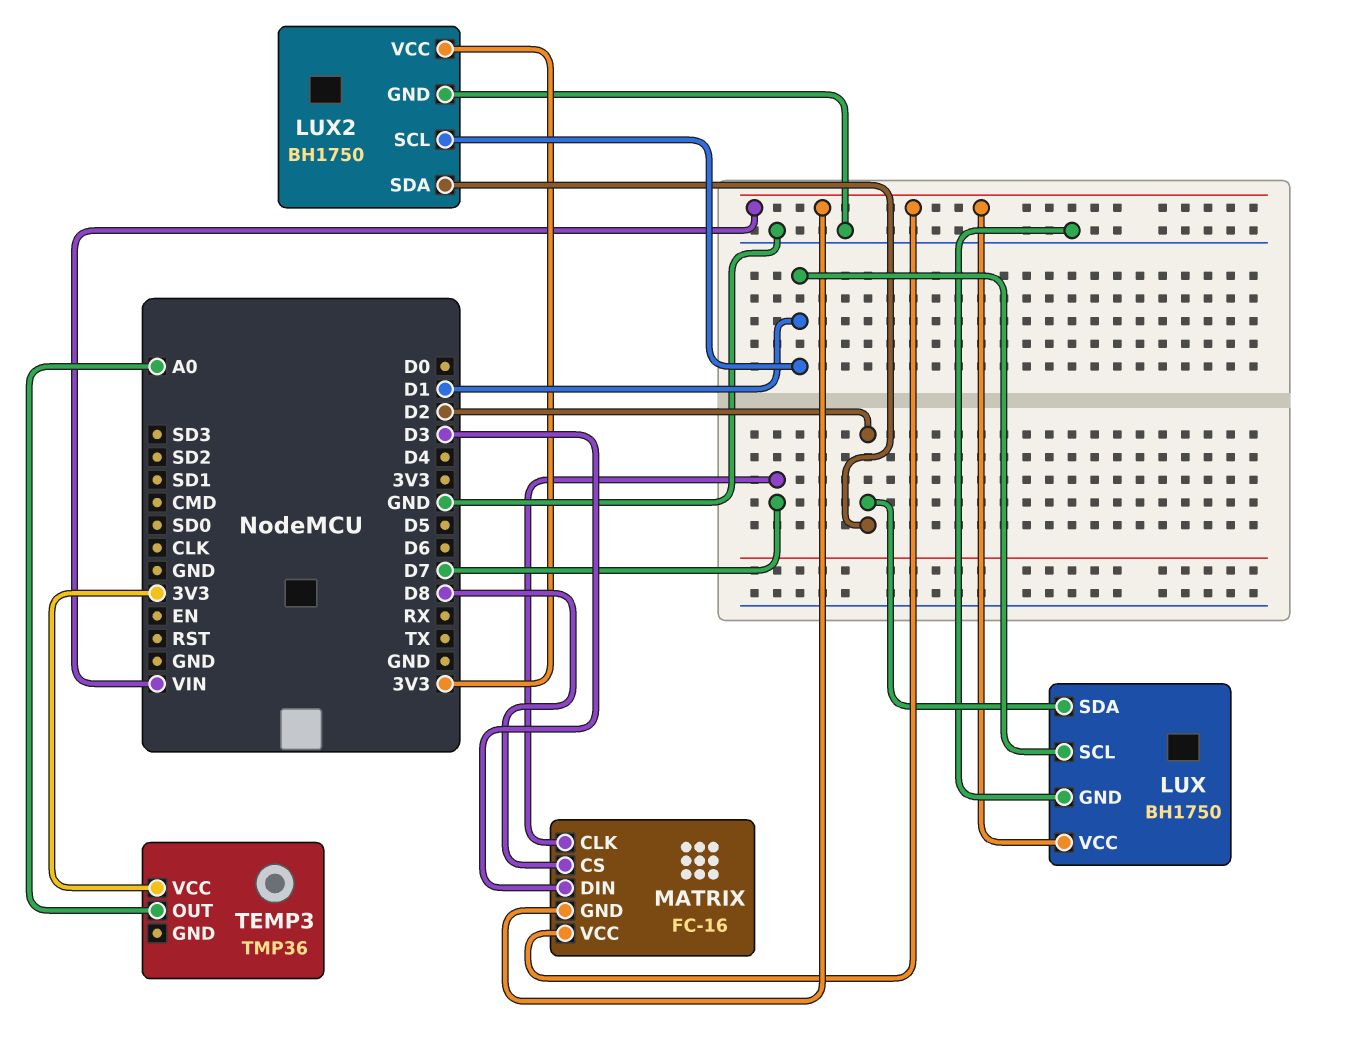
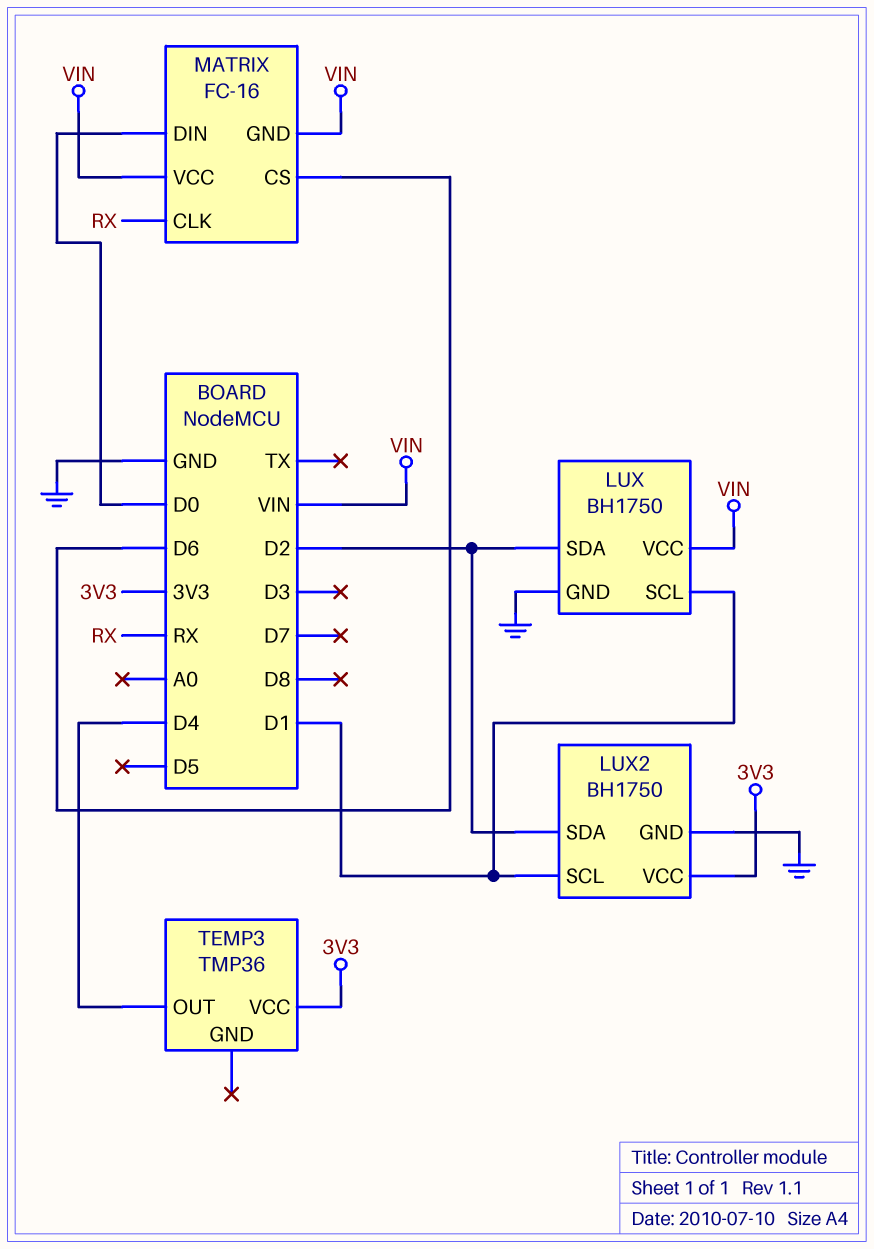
MATRIX pin CLK: D7 -> RX
MATRIX pin CS: D8 -> D6
MATRIX pin DIN: D3 -> D0
TEMP3 pin OUT: A0 -> D4

